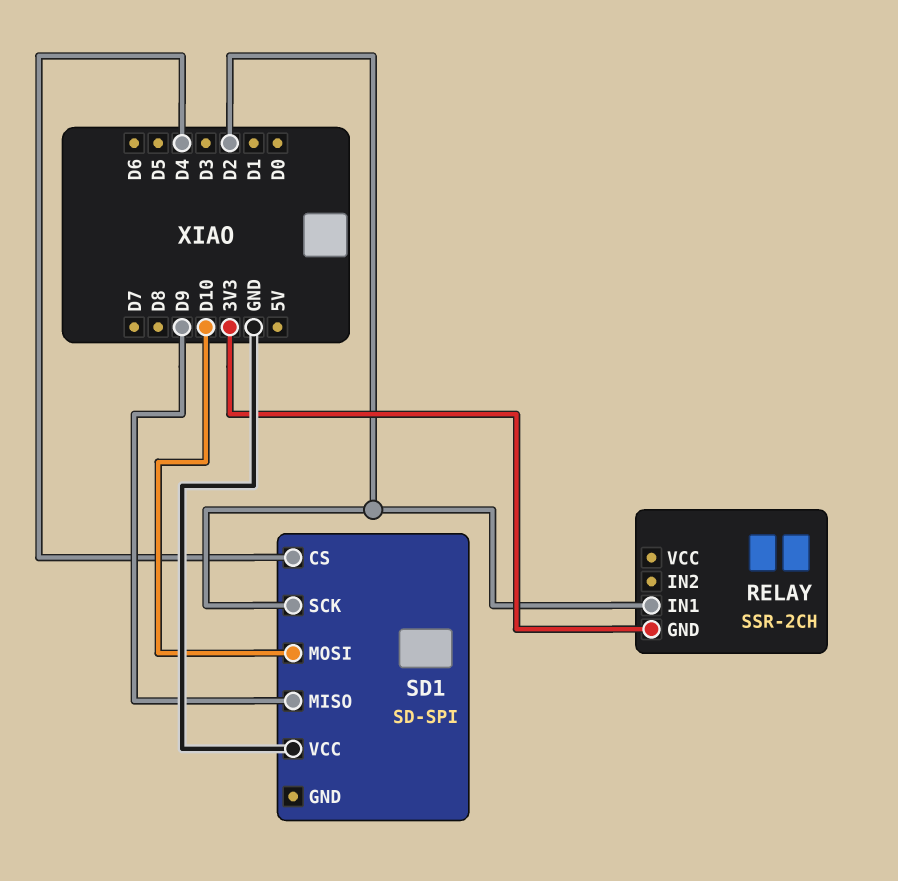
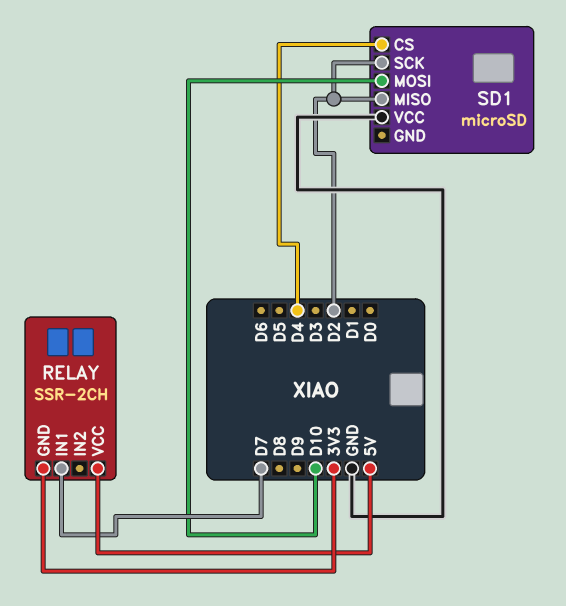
RELAY pin IN1: D2 -> D7
RELAY pin VCC: none -> 5V
SD1: SD-SPI -> microSD
SD1 pin MISO: D9 -> D2

